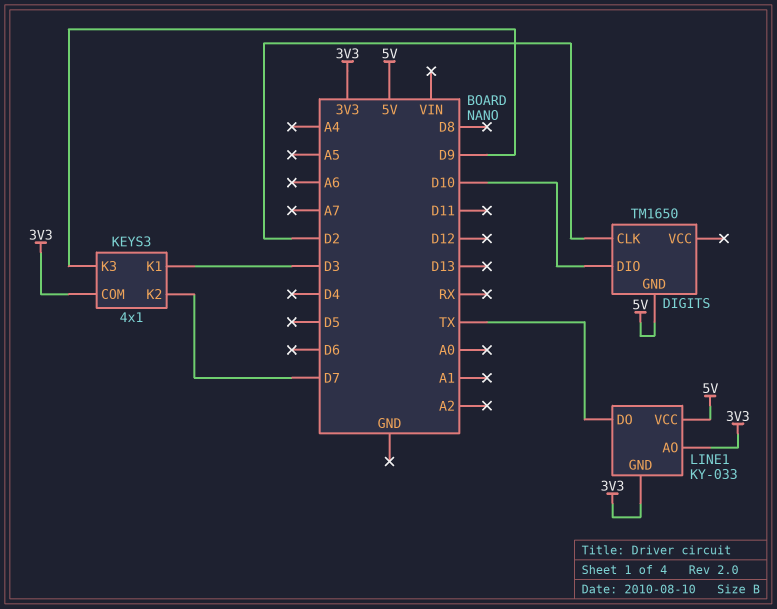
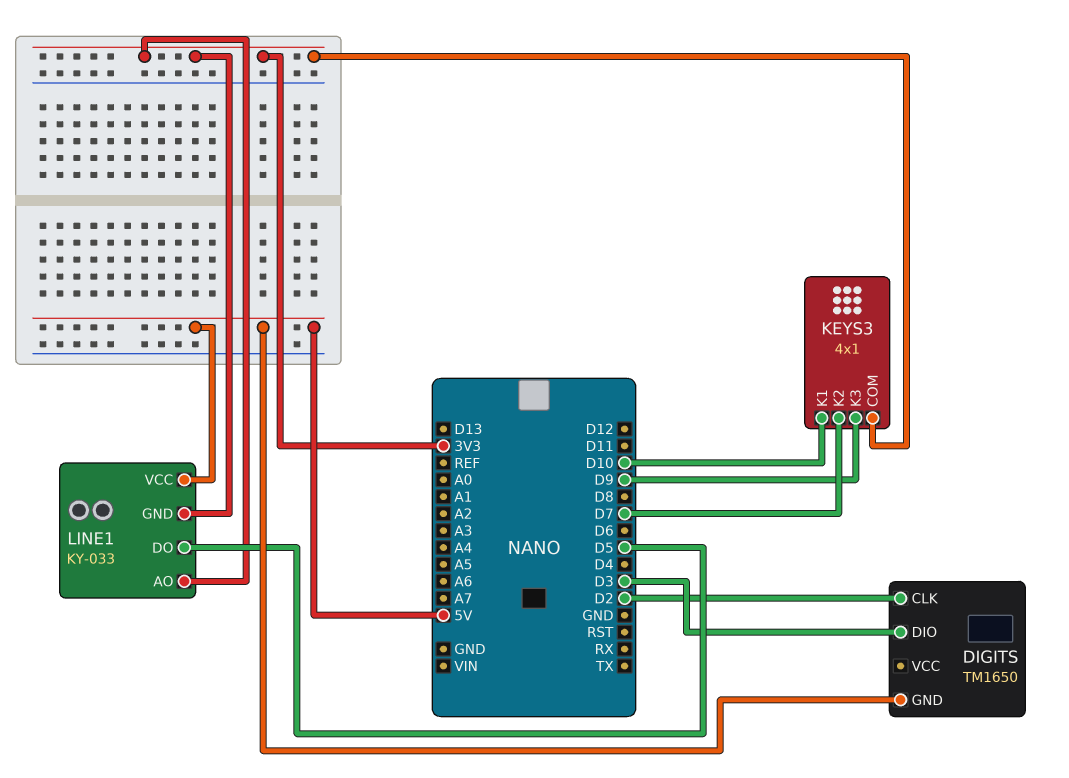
DIGITS pin DIO: D10 -> D3
KEYS3 pin K1: D3 -> D10
LINE1 pin DO: TX -> D5

